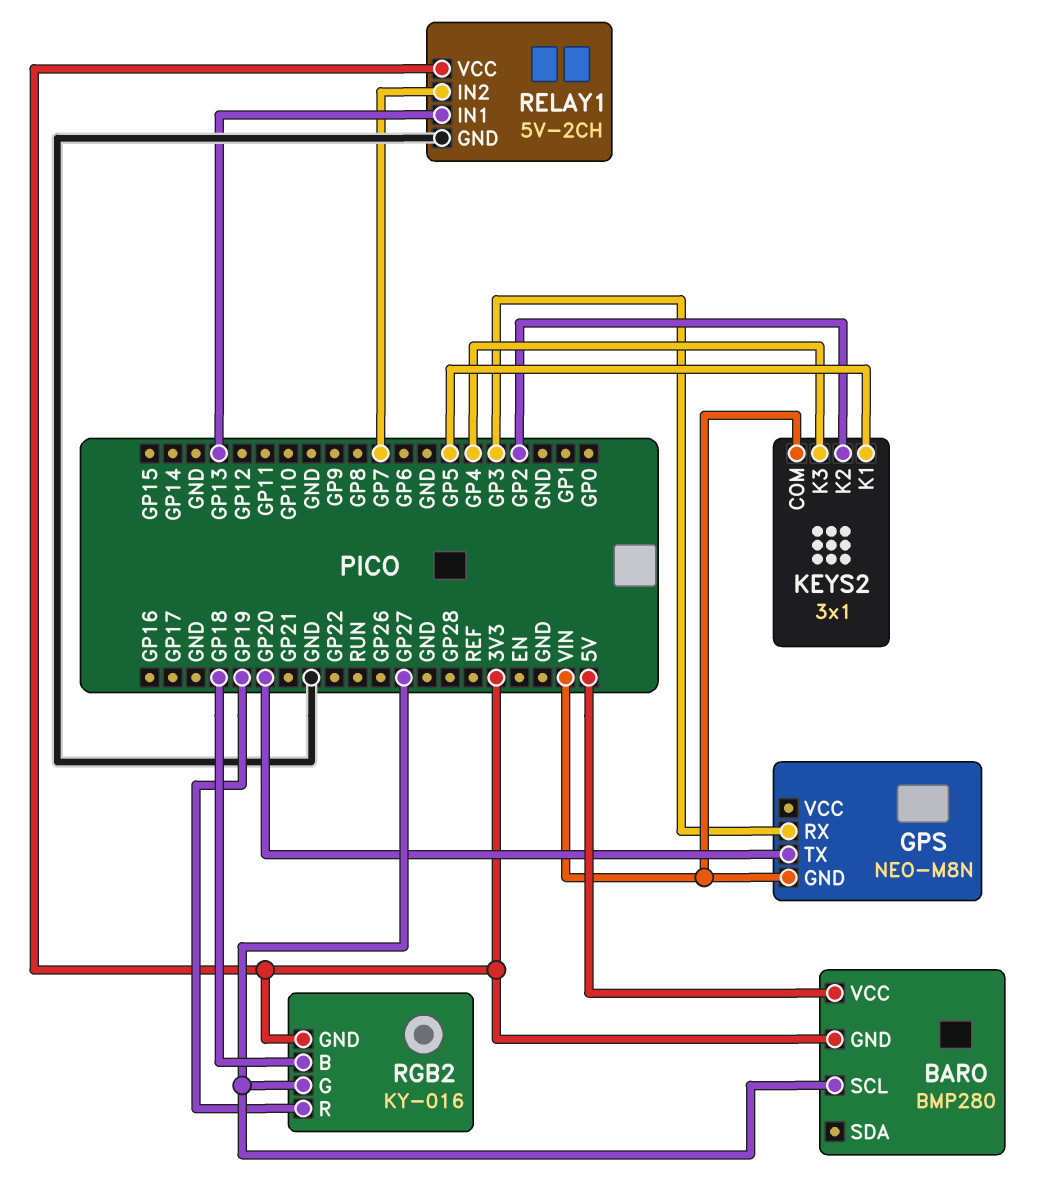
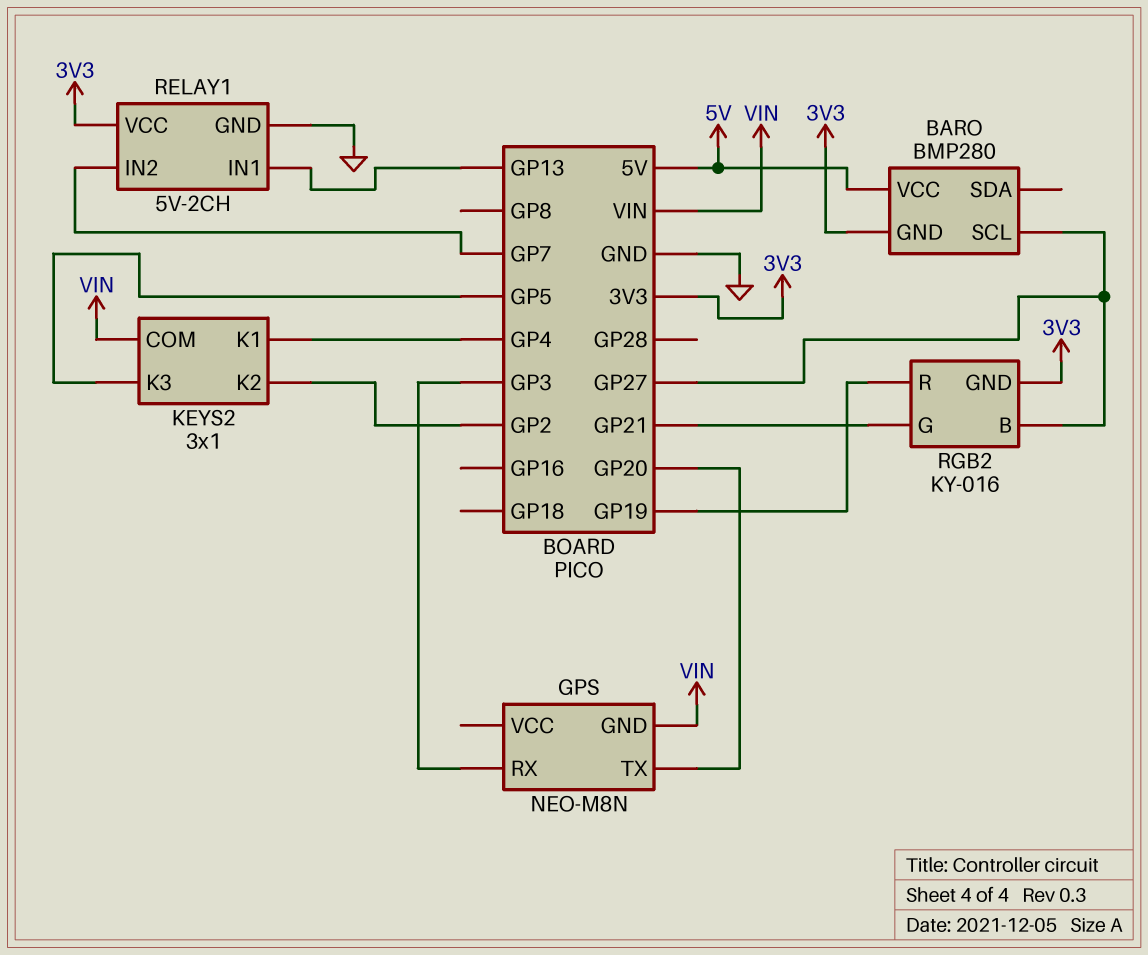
KEYS2 pin K1: GP5 -> GP4
KEYS2 pin K3: GP4 -> GP5
RGB2 pin B: GP18 -> GP27
RGB2 pin G: GP27 -> GP21

